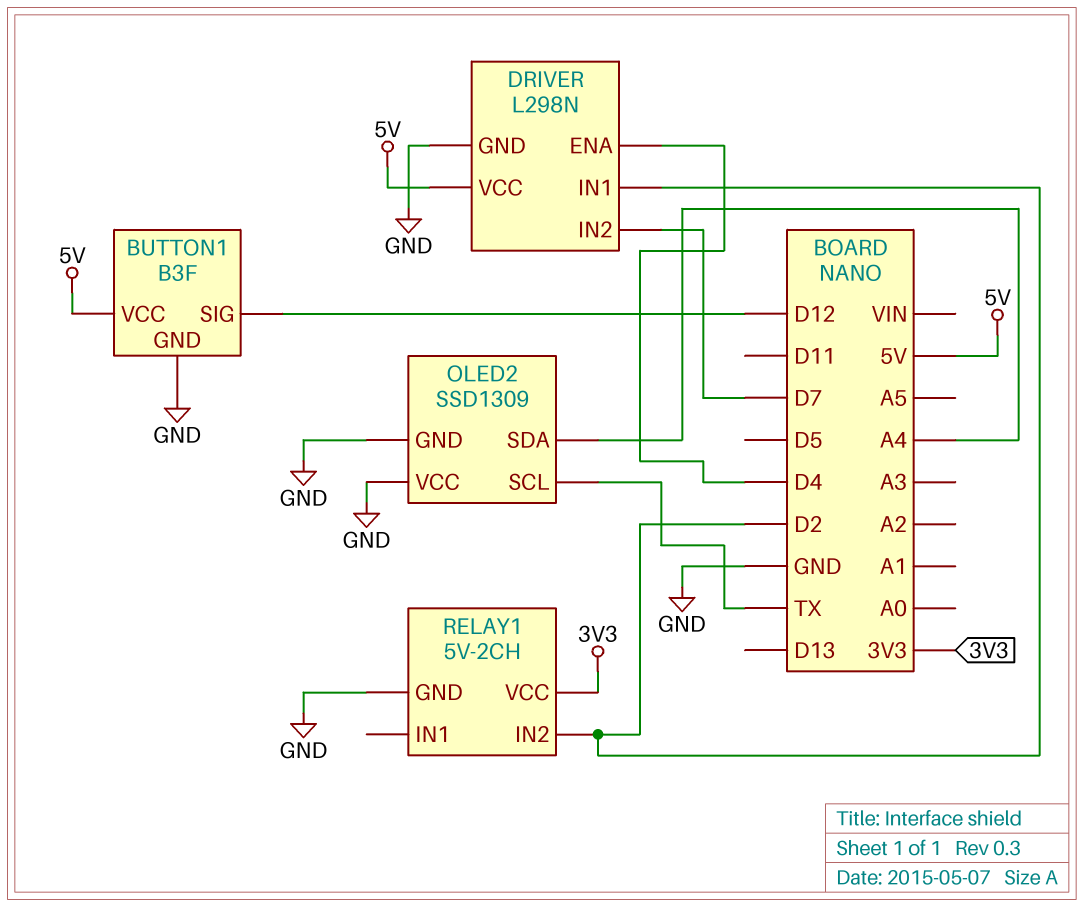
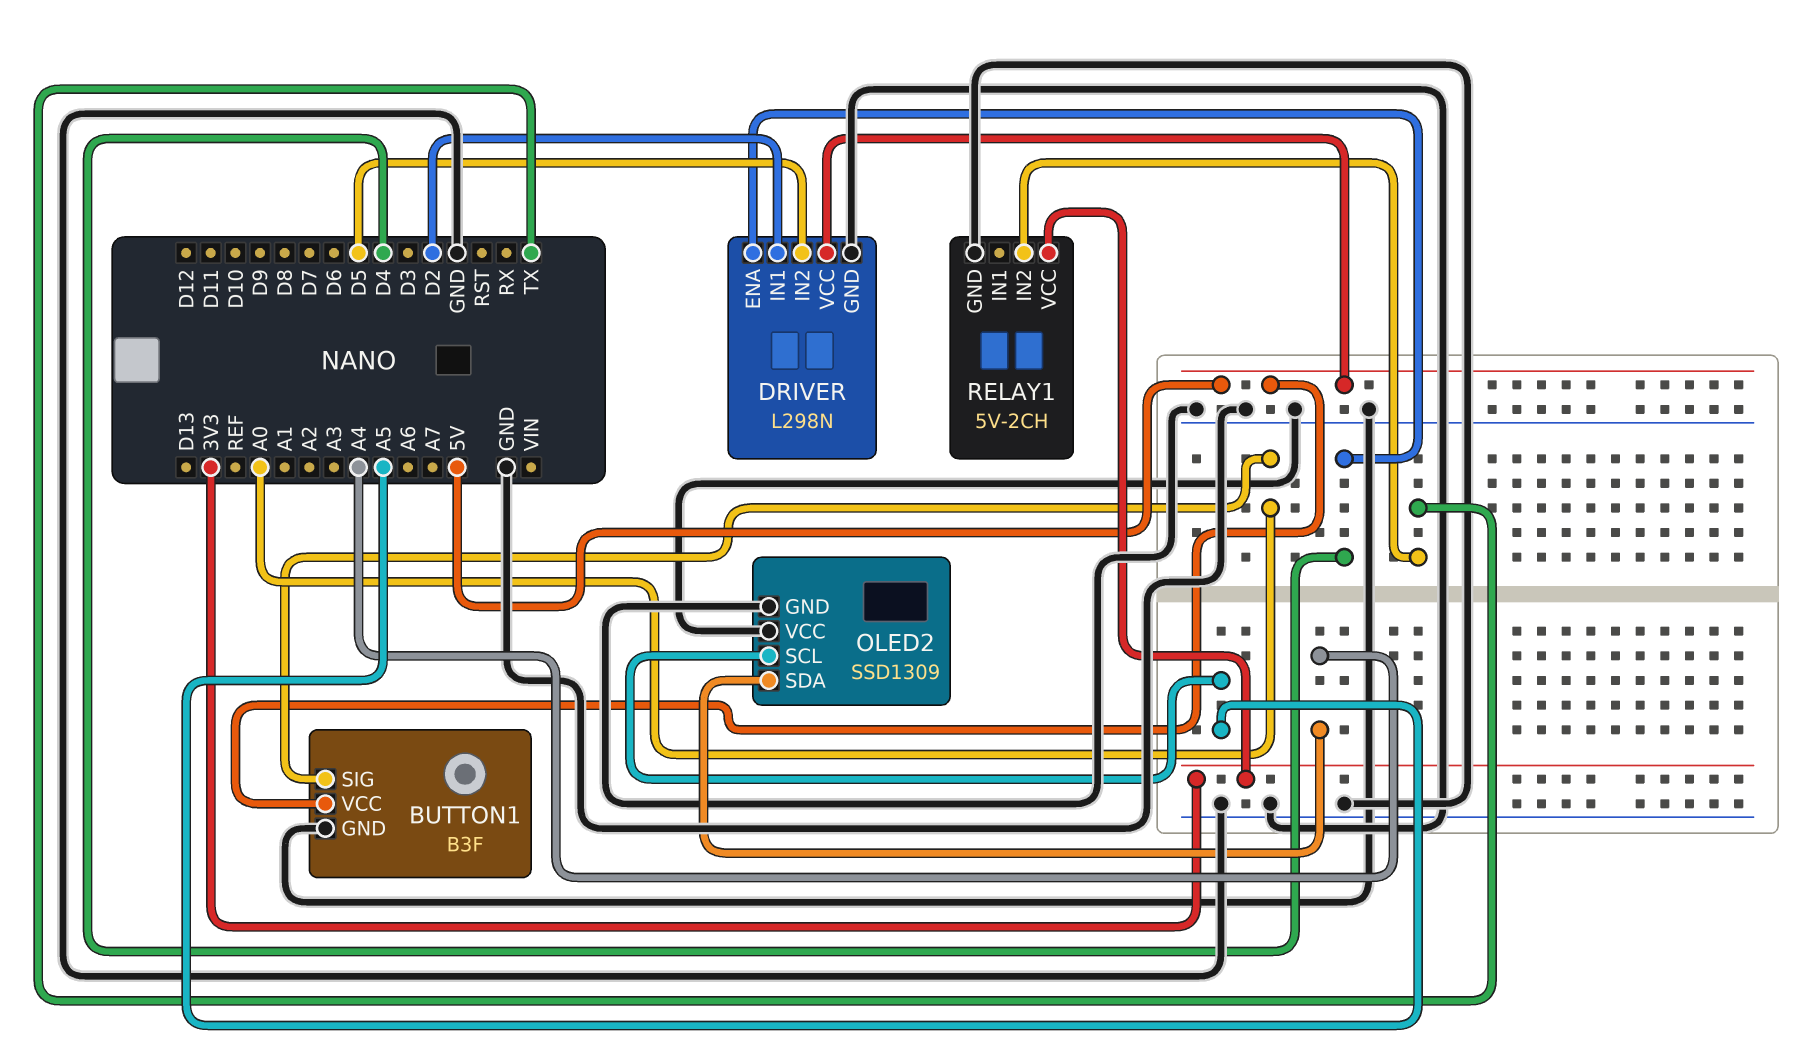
BUTTON1 pin SIG: D12 -> A0
DRIVER pin IN2: D7 -> D5
OLED2 pin SCL: TX -> A5
RELAY1 pin IN2: D2 -> TX

